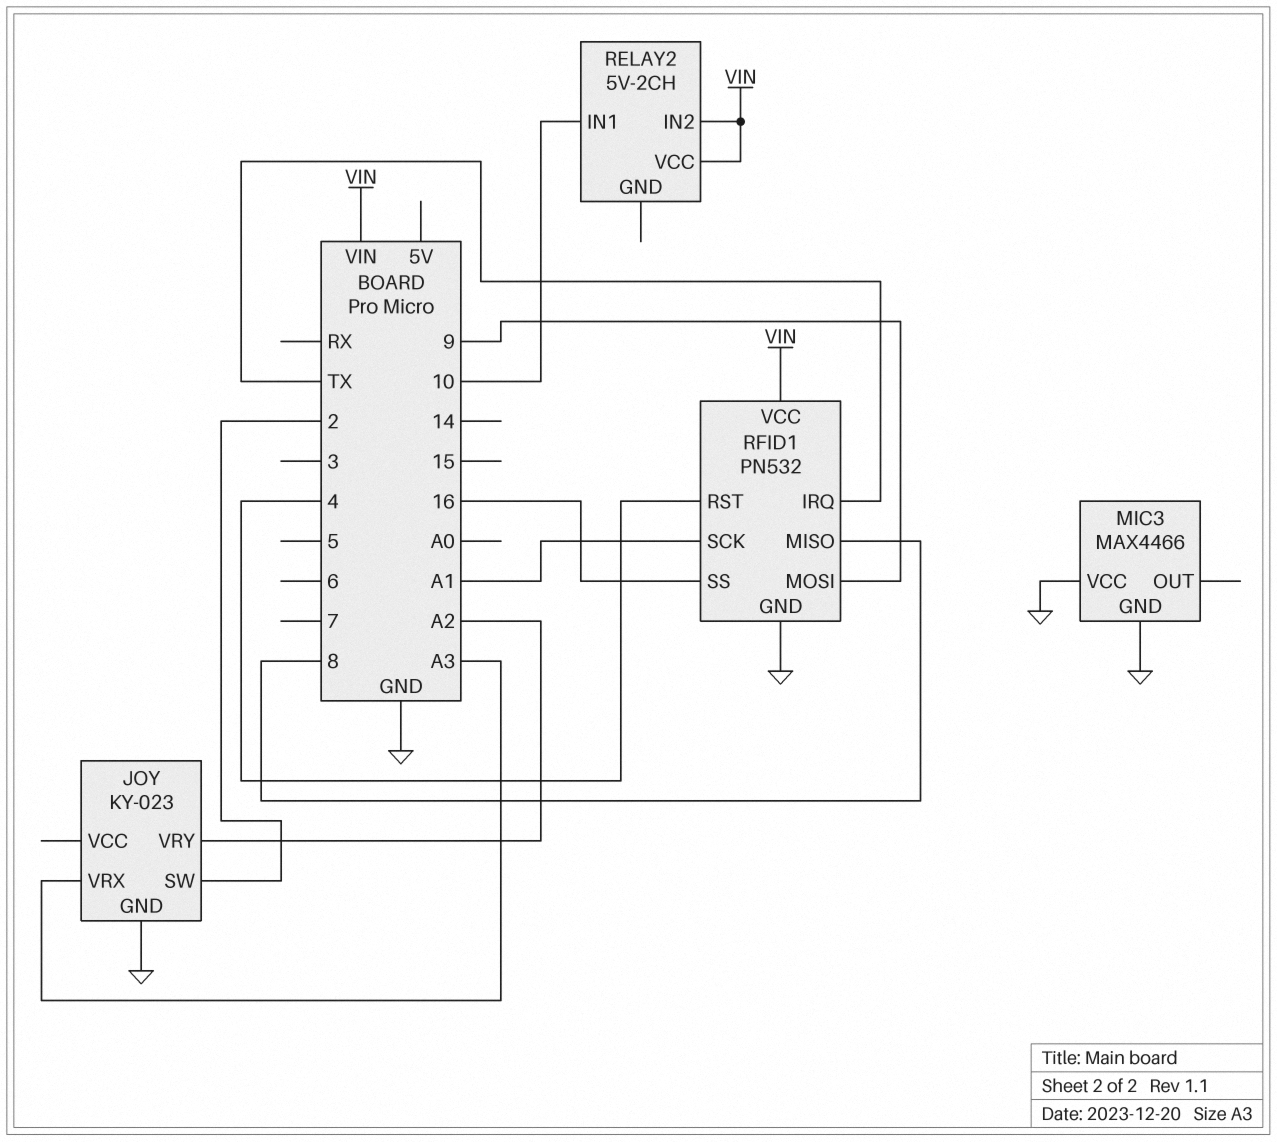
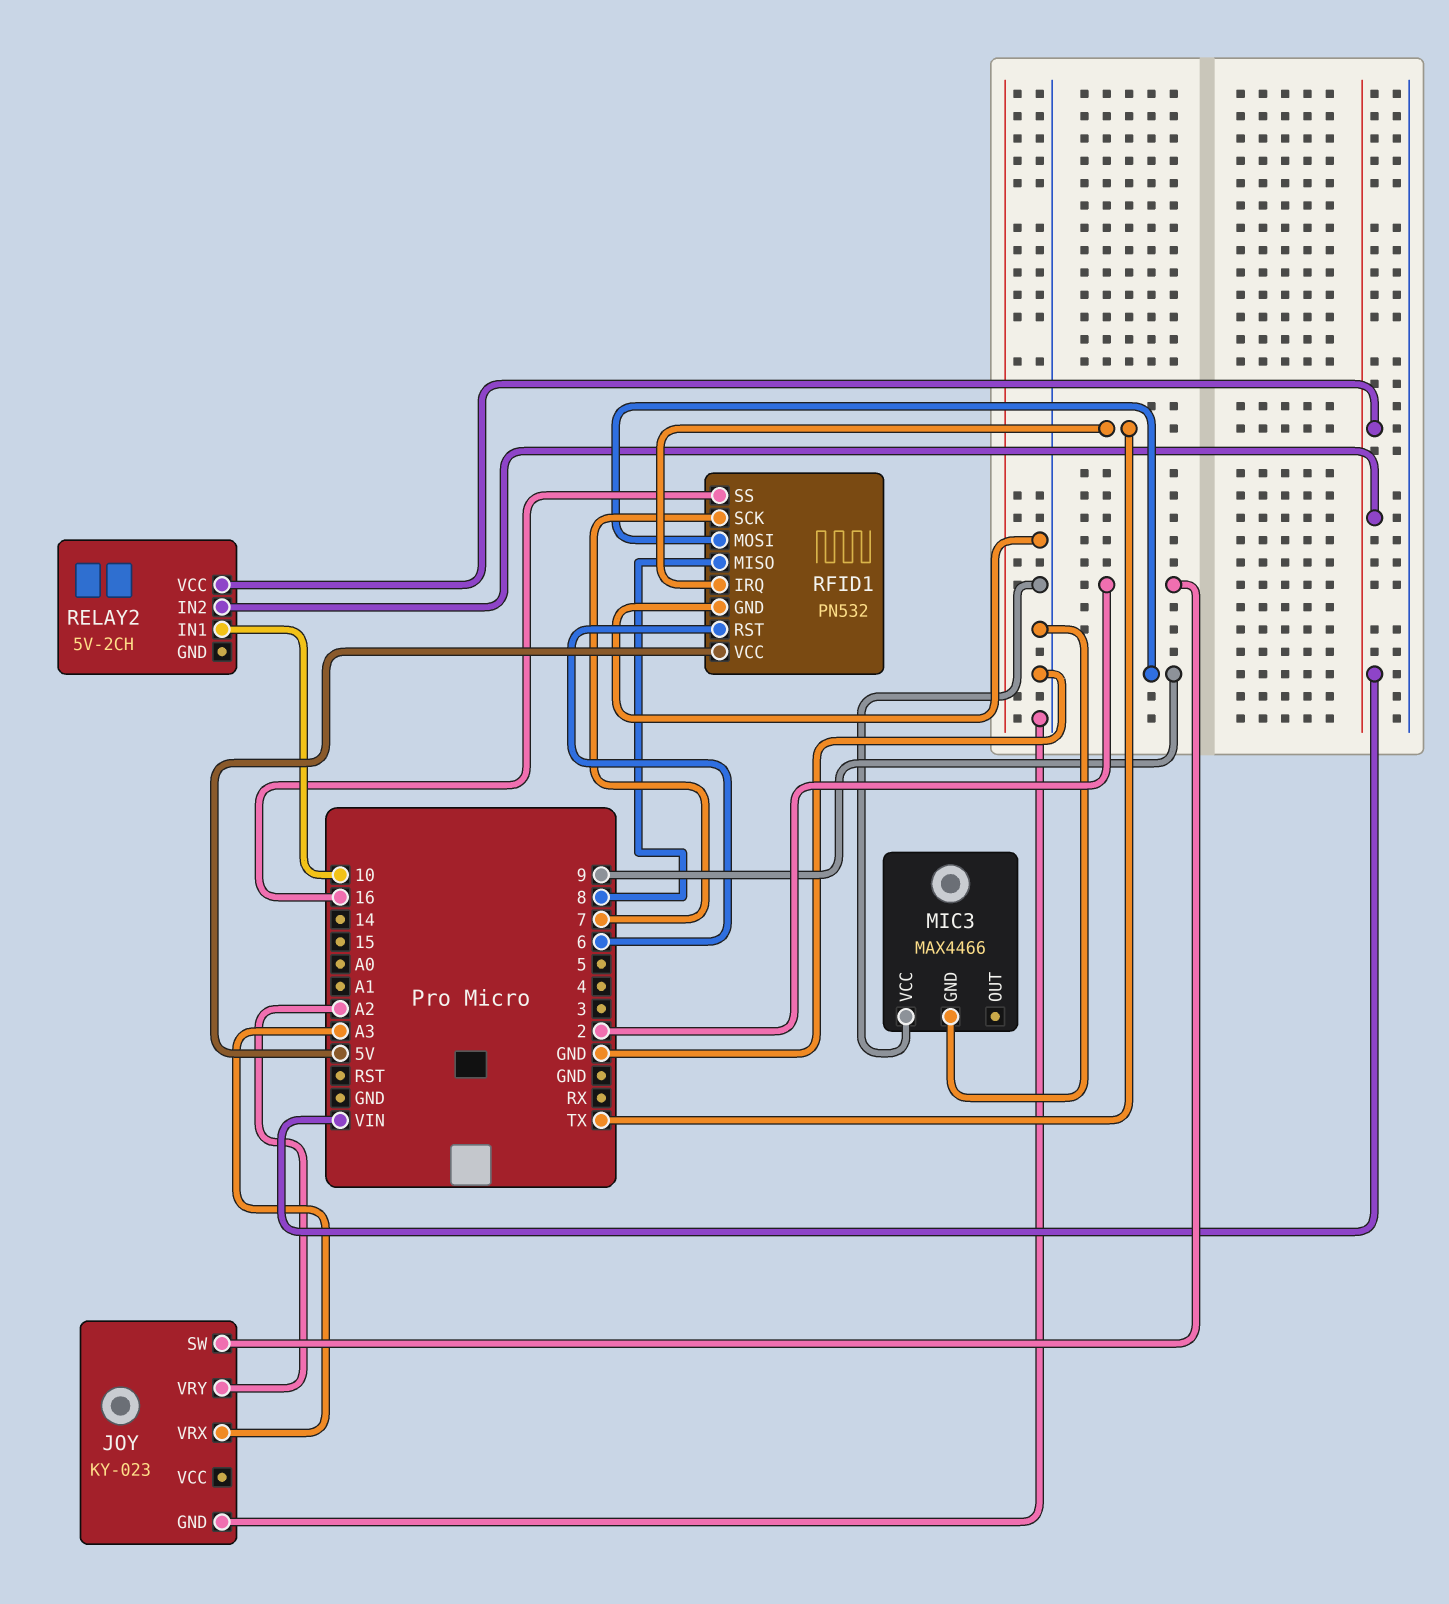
RFID1 pin RST: 4 -> 6
RFID1 pin SCK: A1 -> 7
RFID1 pin VCC: VIN -> 5V

